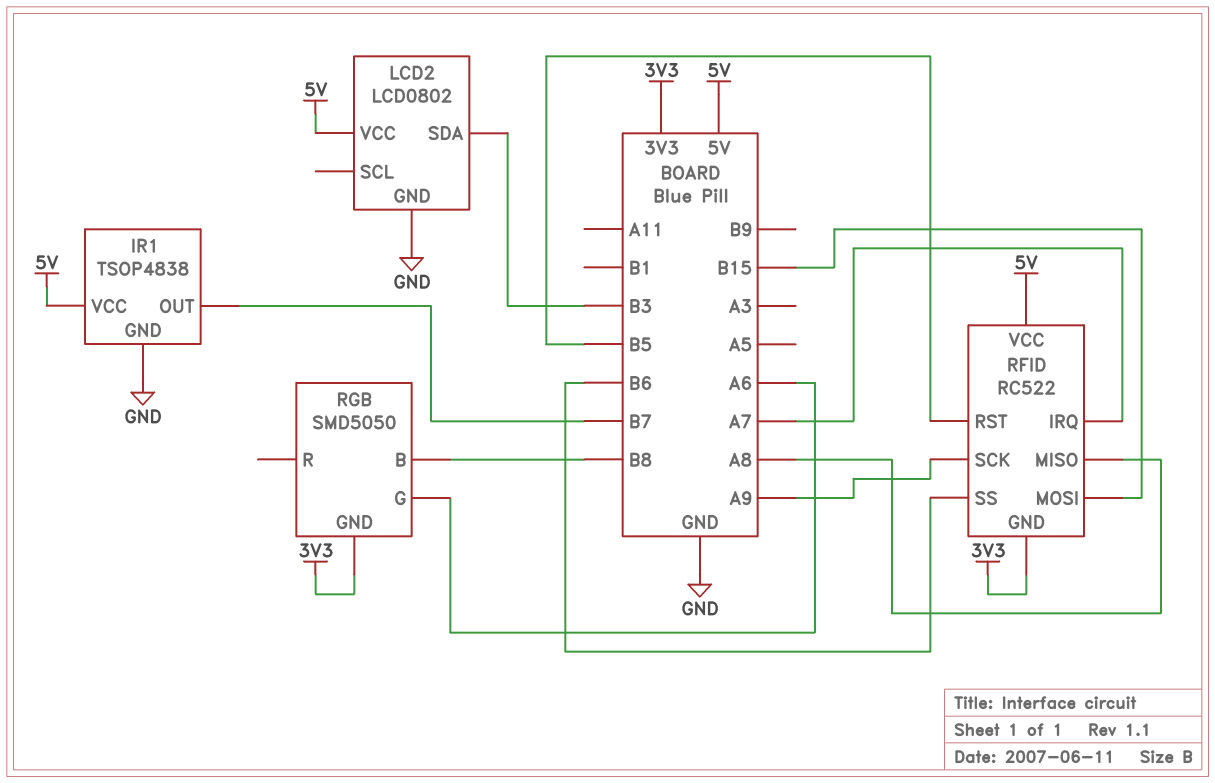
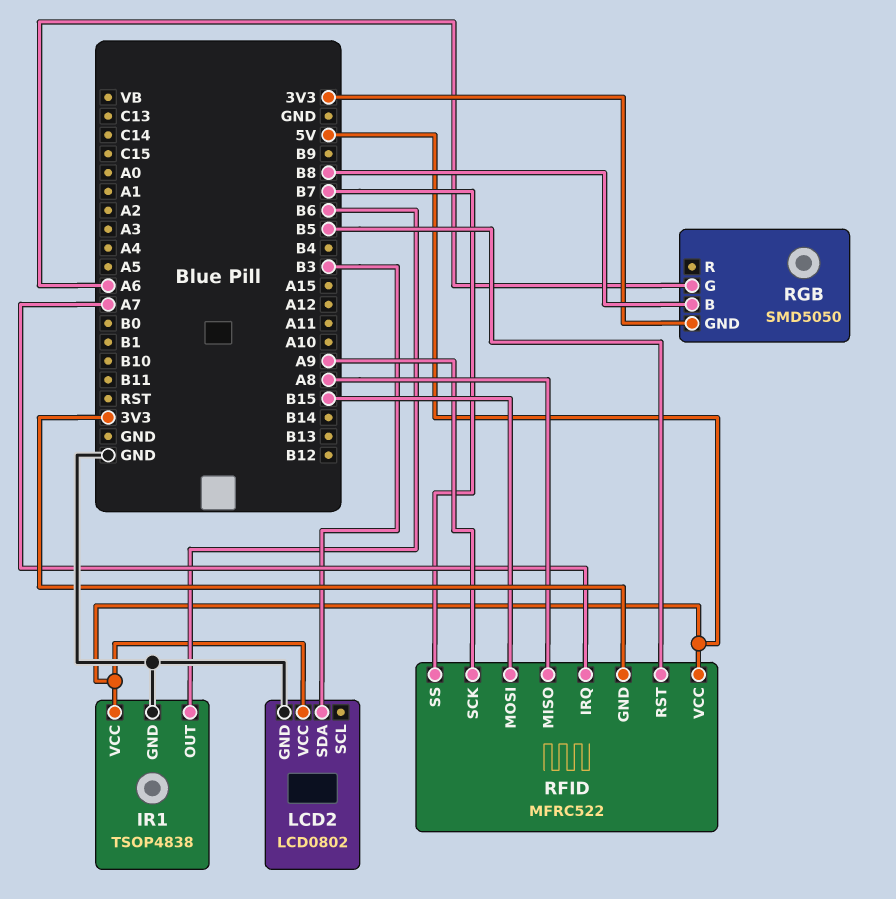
IR1 pin OUT: B7 -> B6
RFID: RC522 -> MFRC522
RFID pin SS: B6 -> B7

